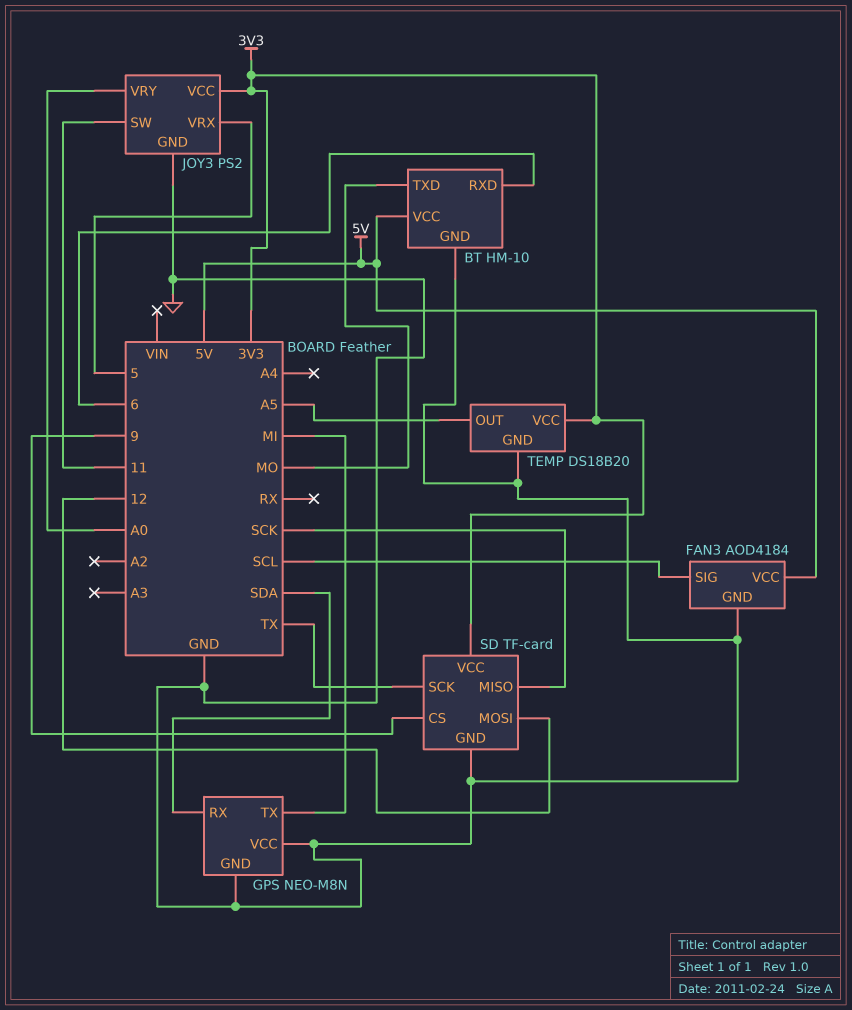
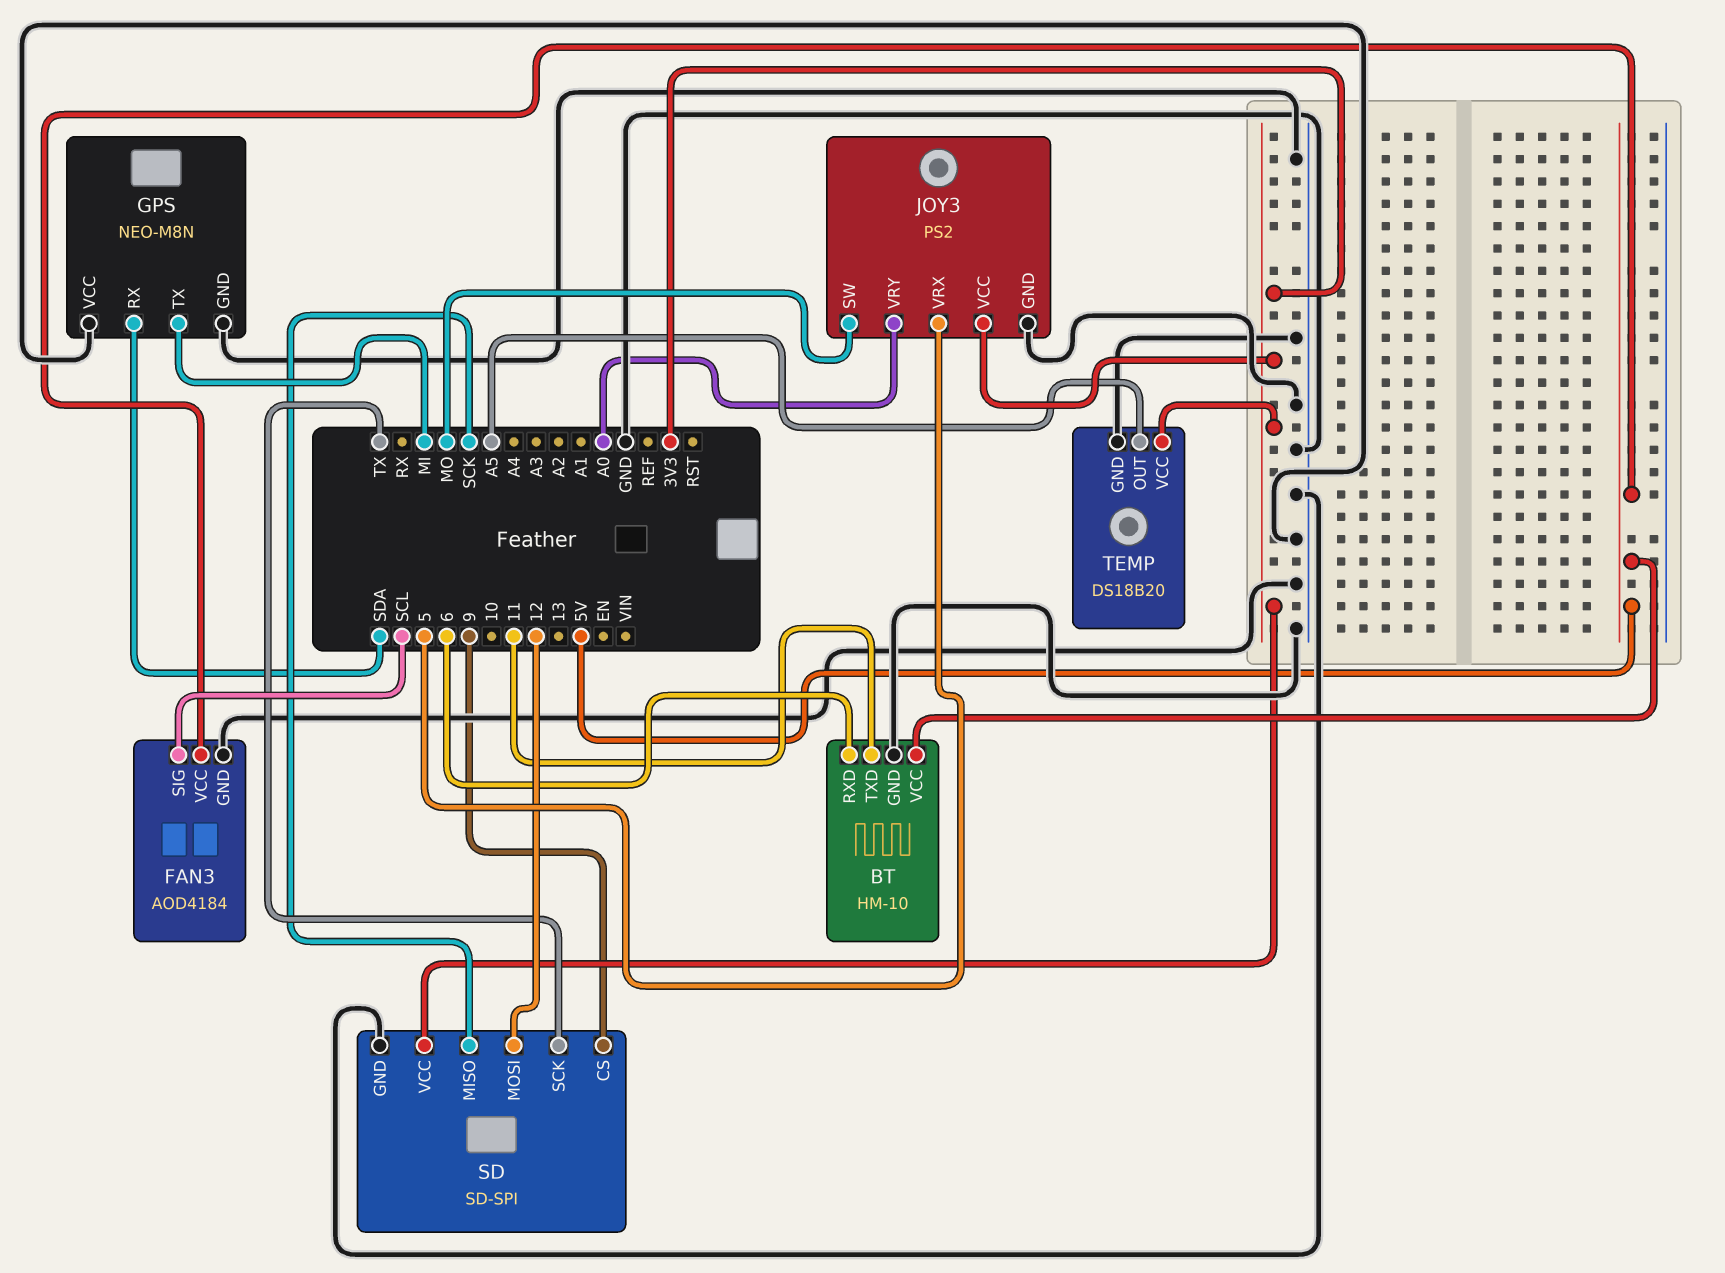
BT pin TXD: MO -> 11
JOY3 pin SW: 11 -> MO
SD: TF-card -> SD-SPI

